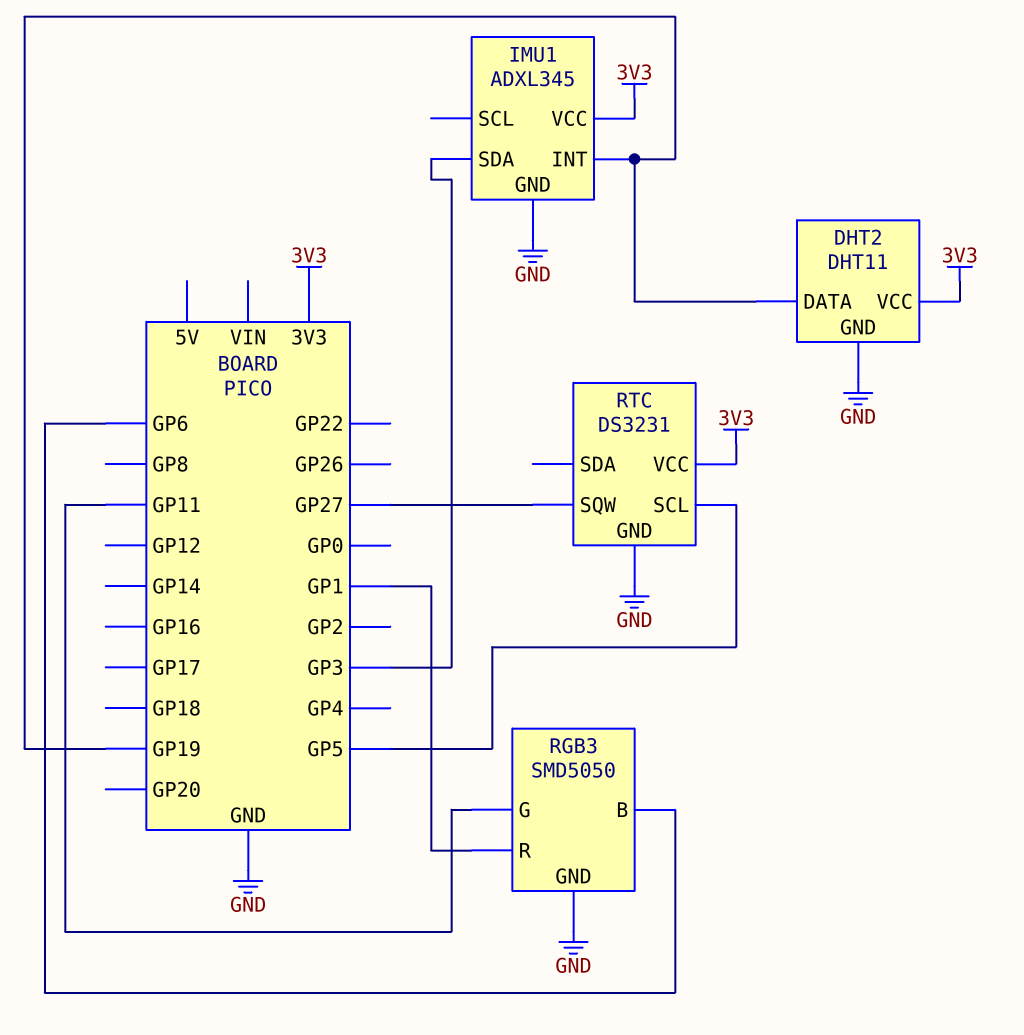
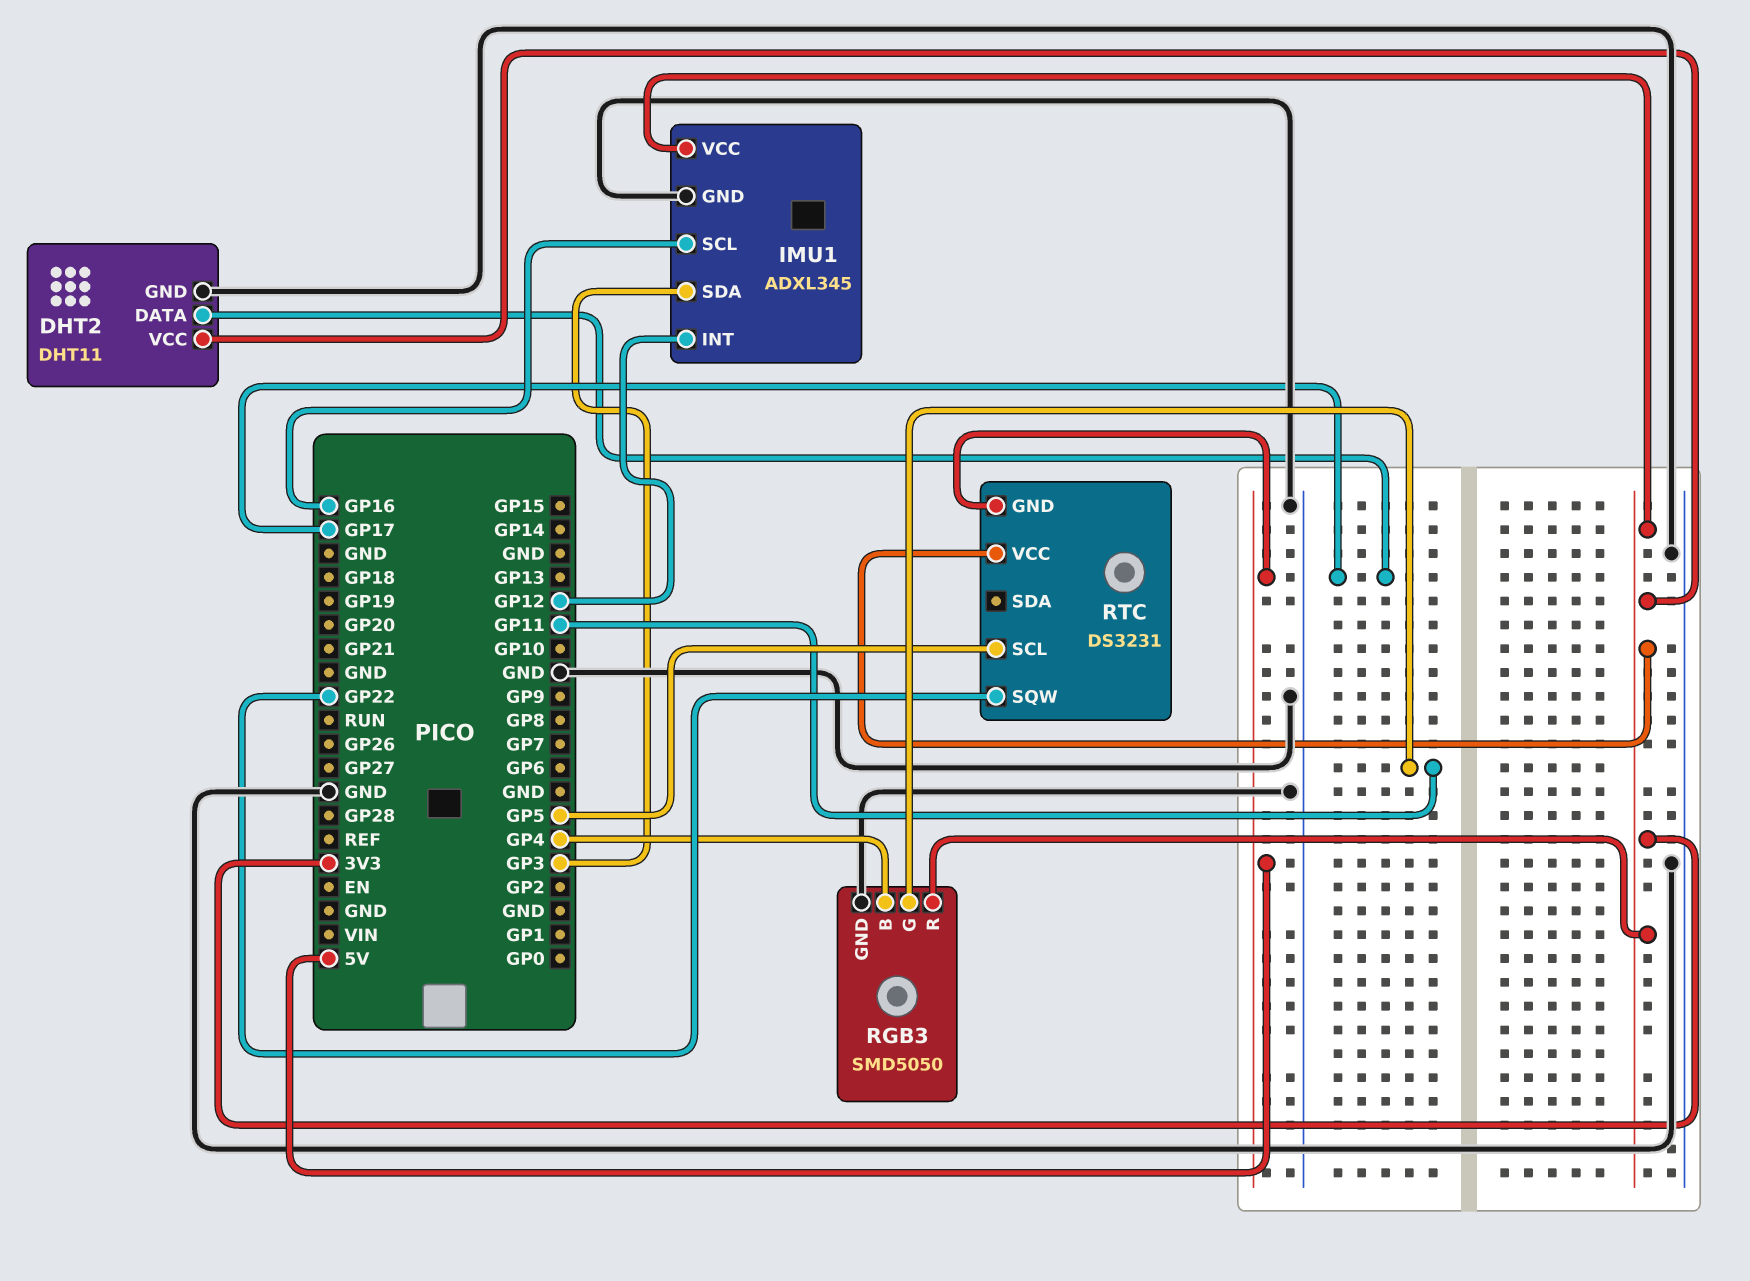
DHT2 pin DATA: GP19 -> GP17
IMU1 pin INT: GP19 -> GP12
IMU1 pin SCL: none -> GP16
RGB3 pin B: GP6 -> GP4
RGB3 pin R: GP1 -> 3V3
RTC pin GND: GND -> 5V
RTC pin SQW: GP27 -> GP22

